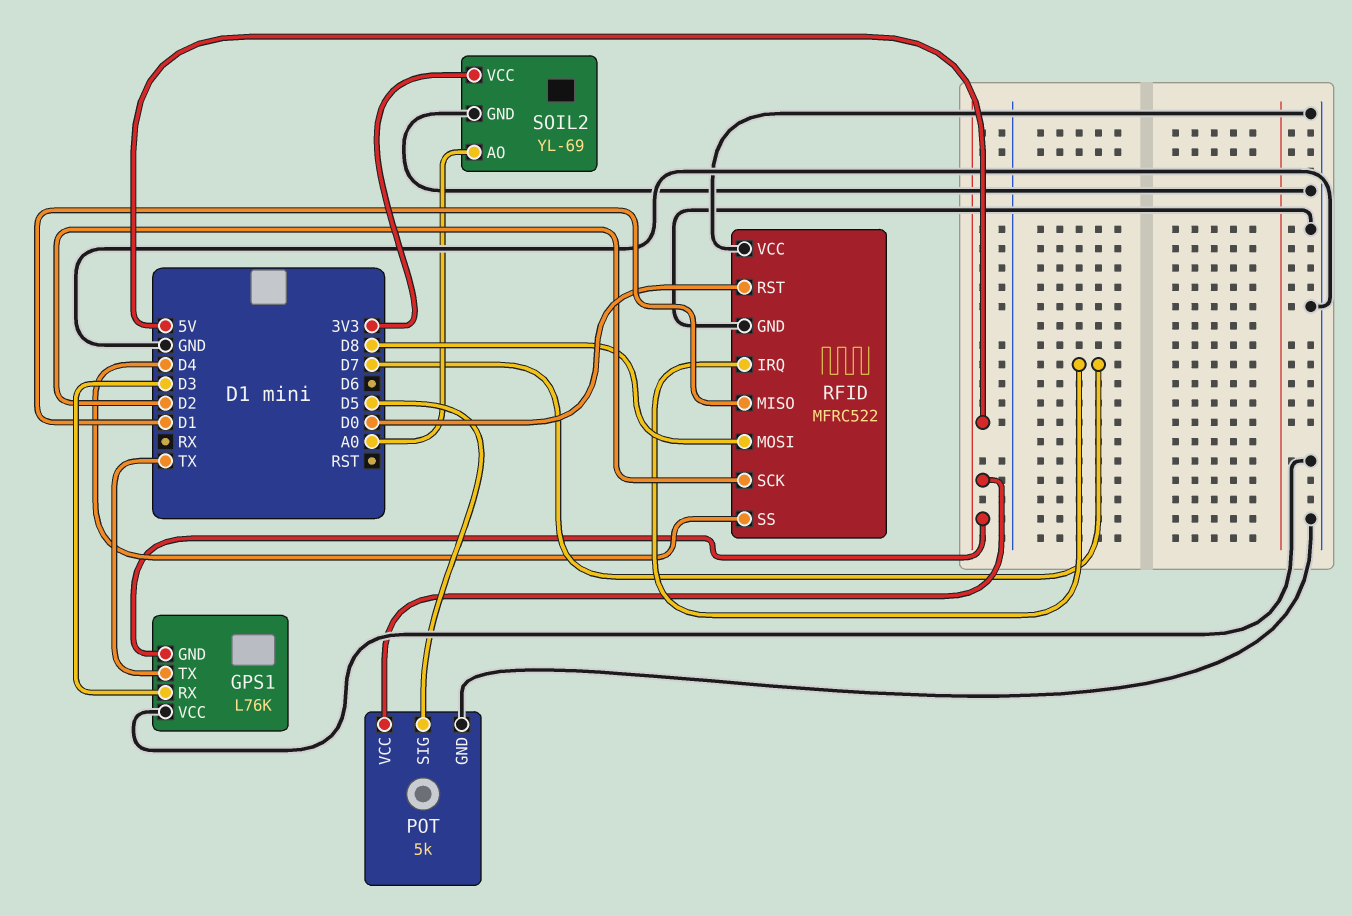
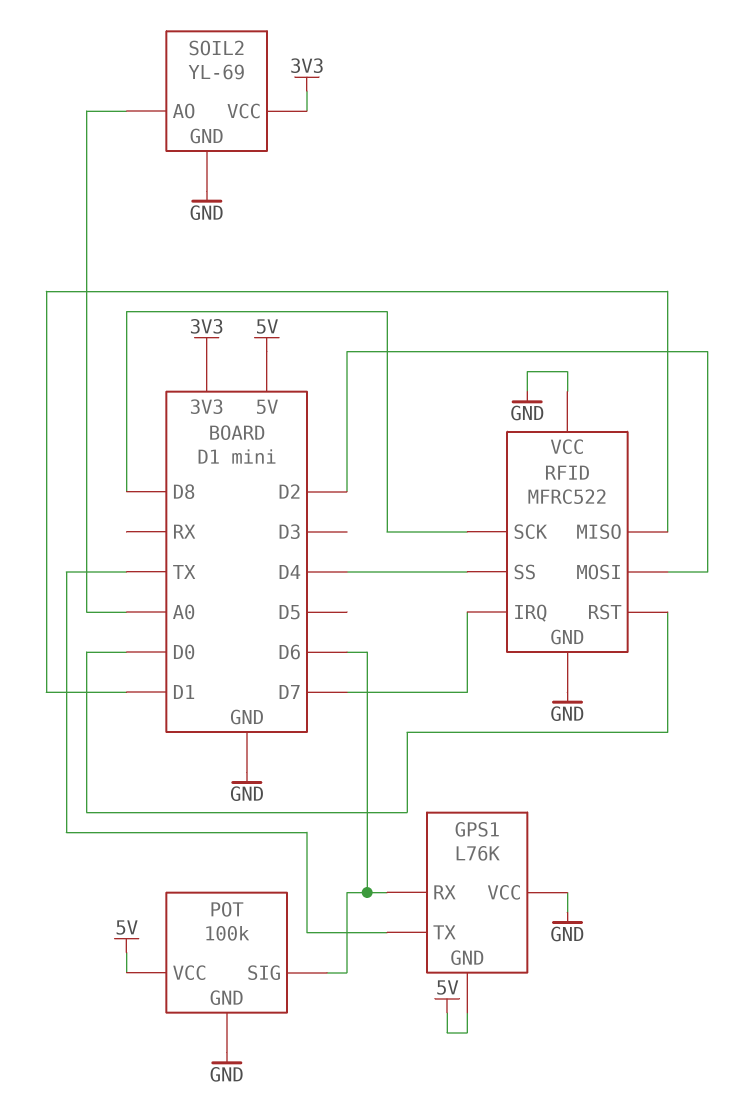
GPS1 pin RX: D3 -> D6
POT: 5k -> 100k
POT pin SIG: D5 -> D6
RFID pin MOSI: D8 -> D2
RFID pin SCK: D2 -> D8

